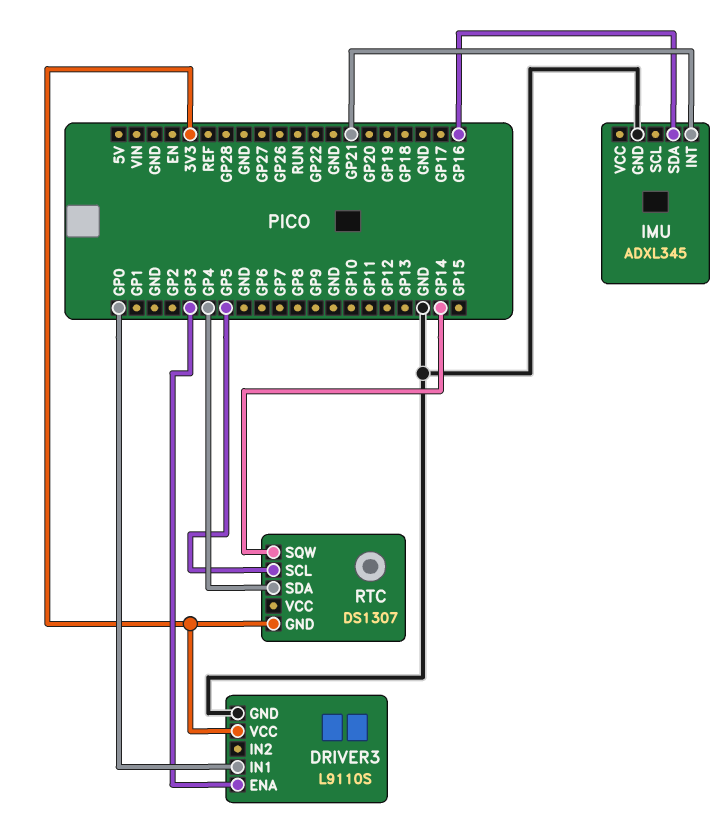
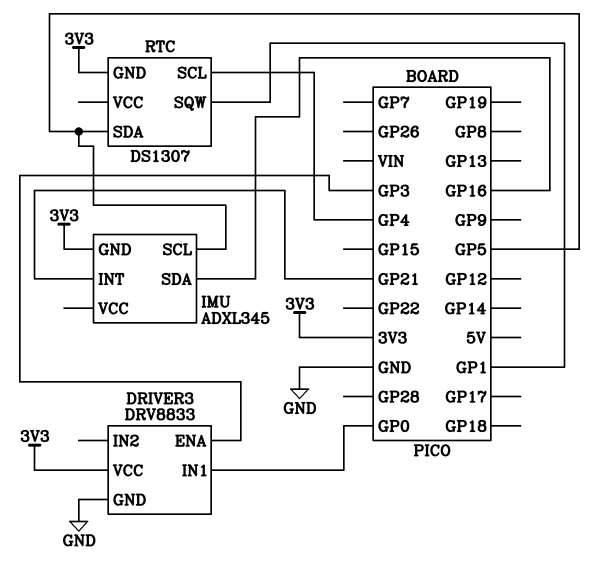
DRIVER3: L9110S -> DRV8833
IMU pin GND: GND -> 3V3
IMU pin SCL: none -> GP5
RTC pin SCL: GP5 -> GP4
RTC pin SDA: GP4 -> GP5
RTC pin SQW: GP14 -> GP1

